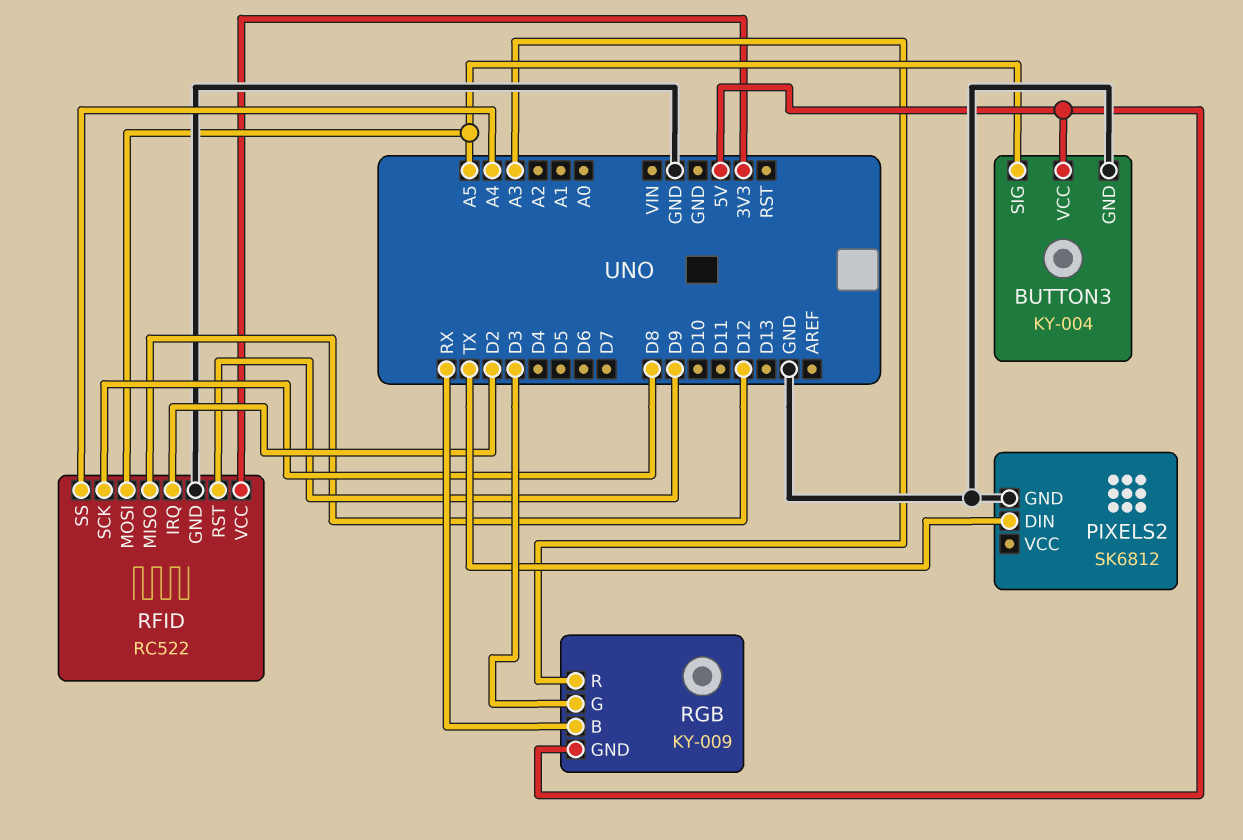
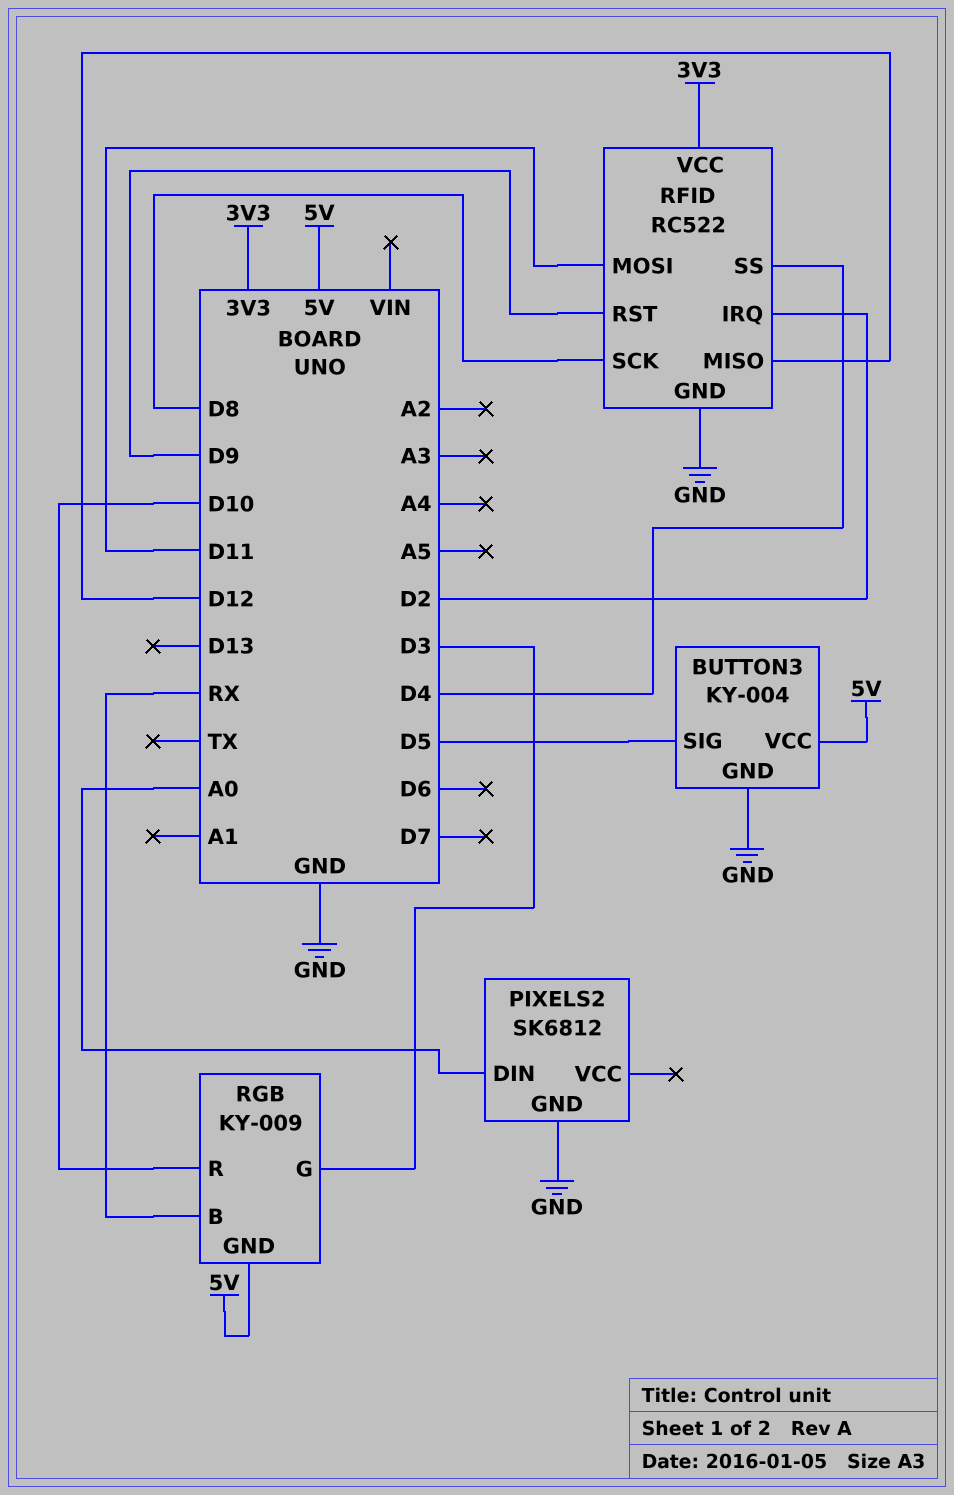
BUTTON3 pin SIG: A5 -> D5
PIXELS2 pin DIN: TX -> A0
RFID pin MOSI: A5 -> D11
RFID pin SS: A4 -> D4
RGB pin R: A3 -> D10

